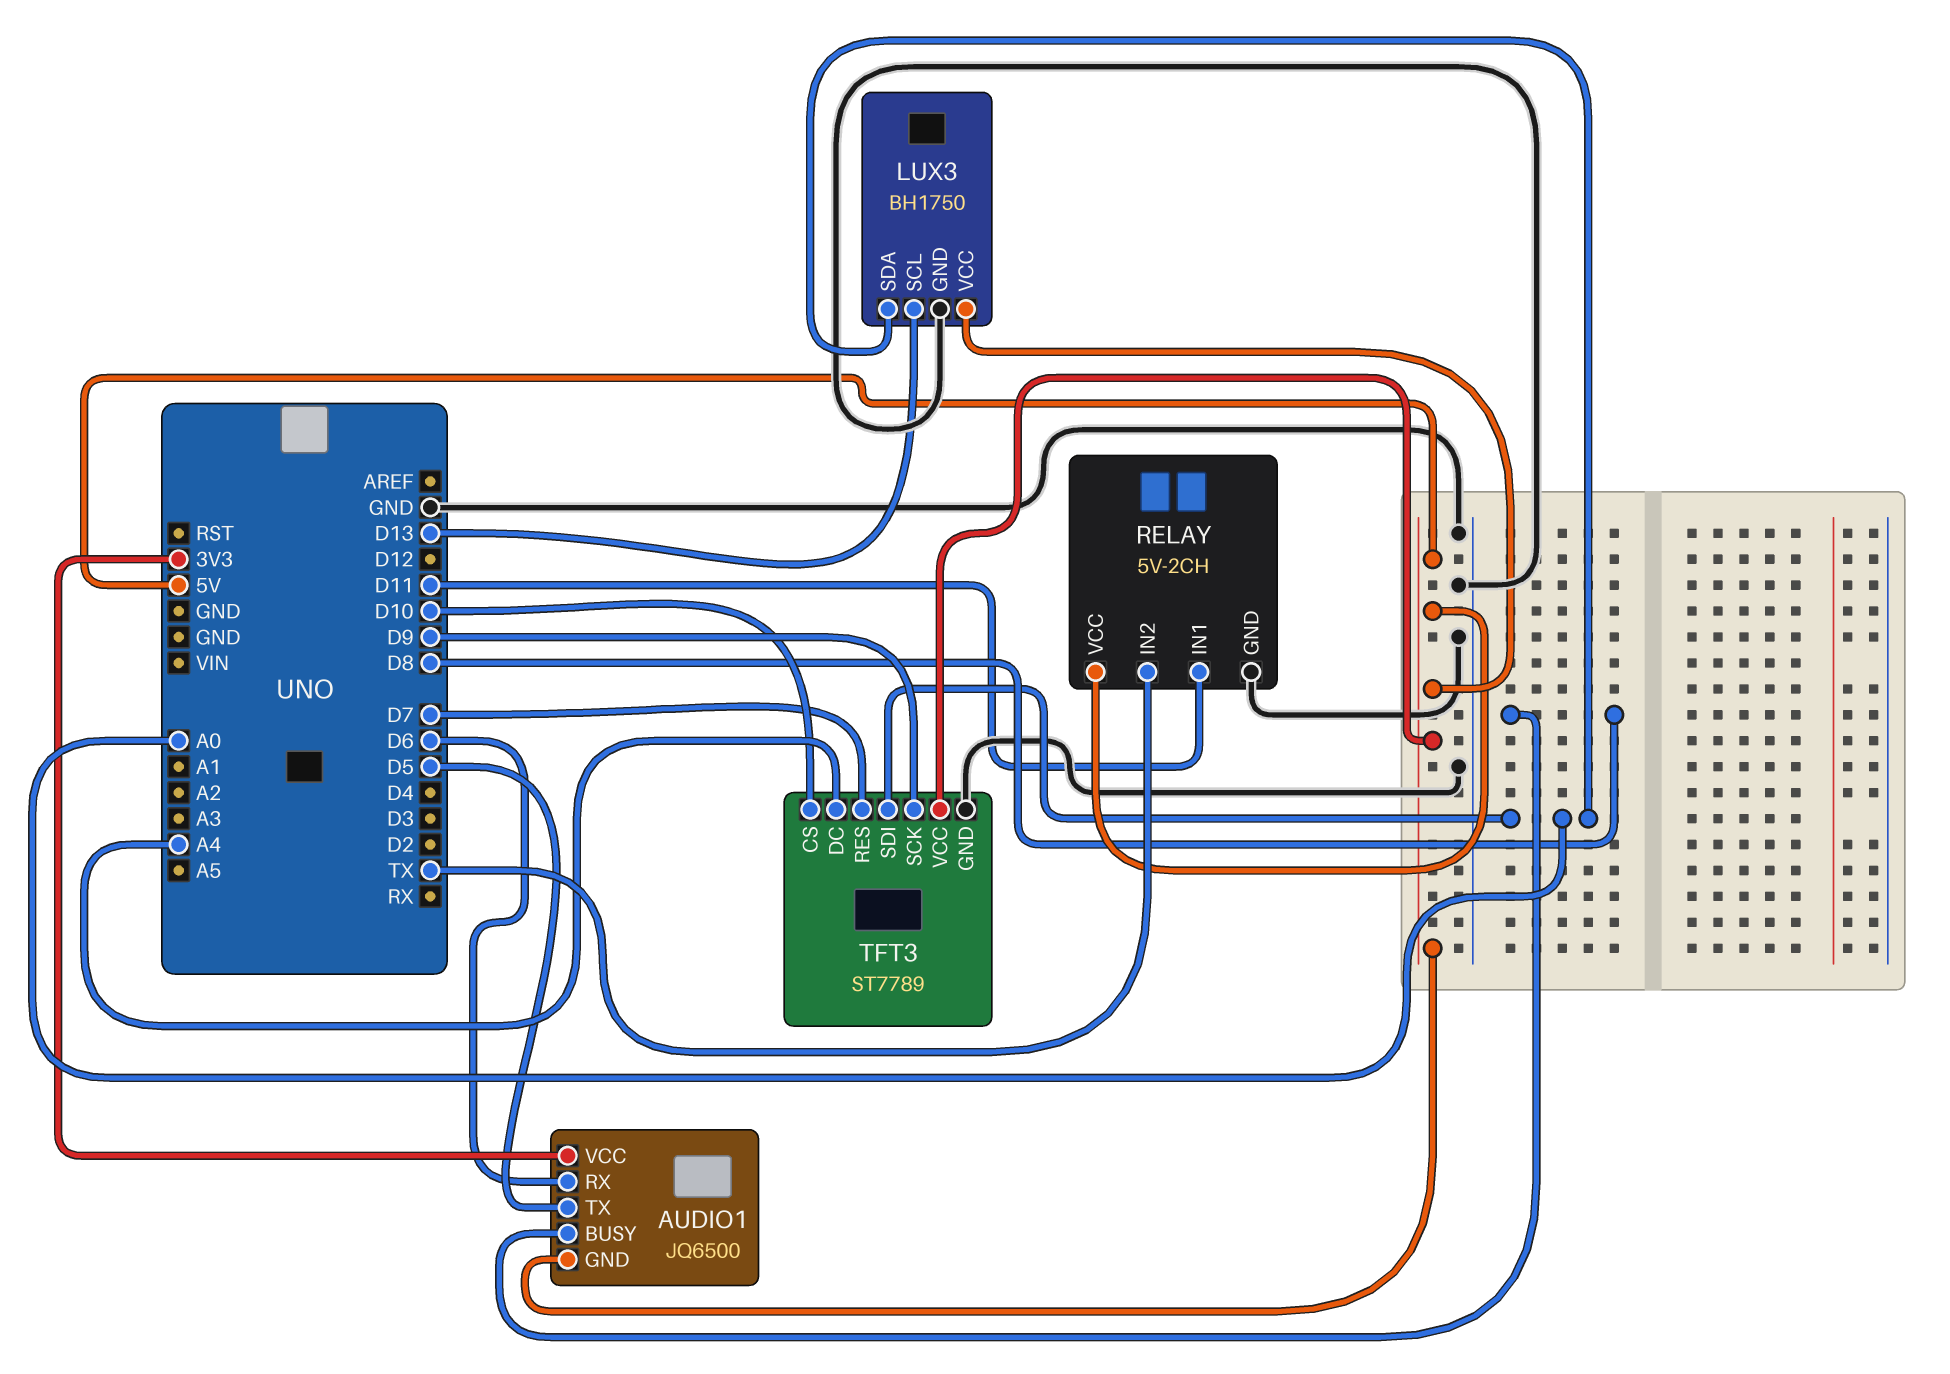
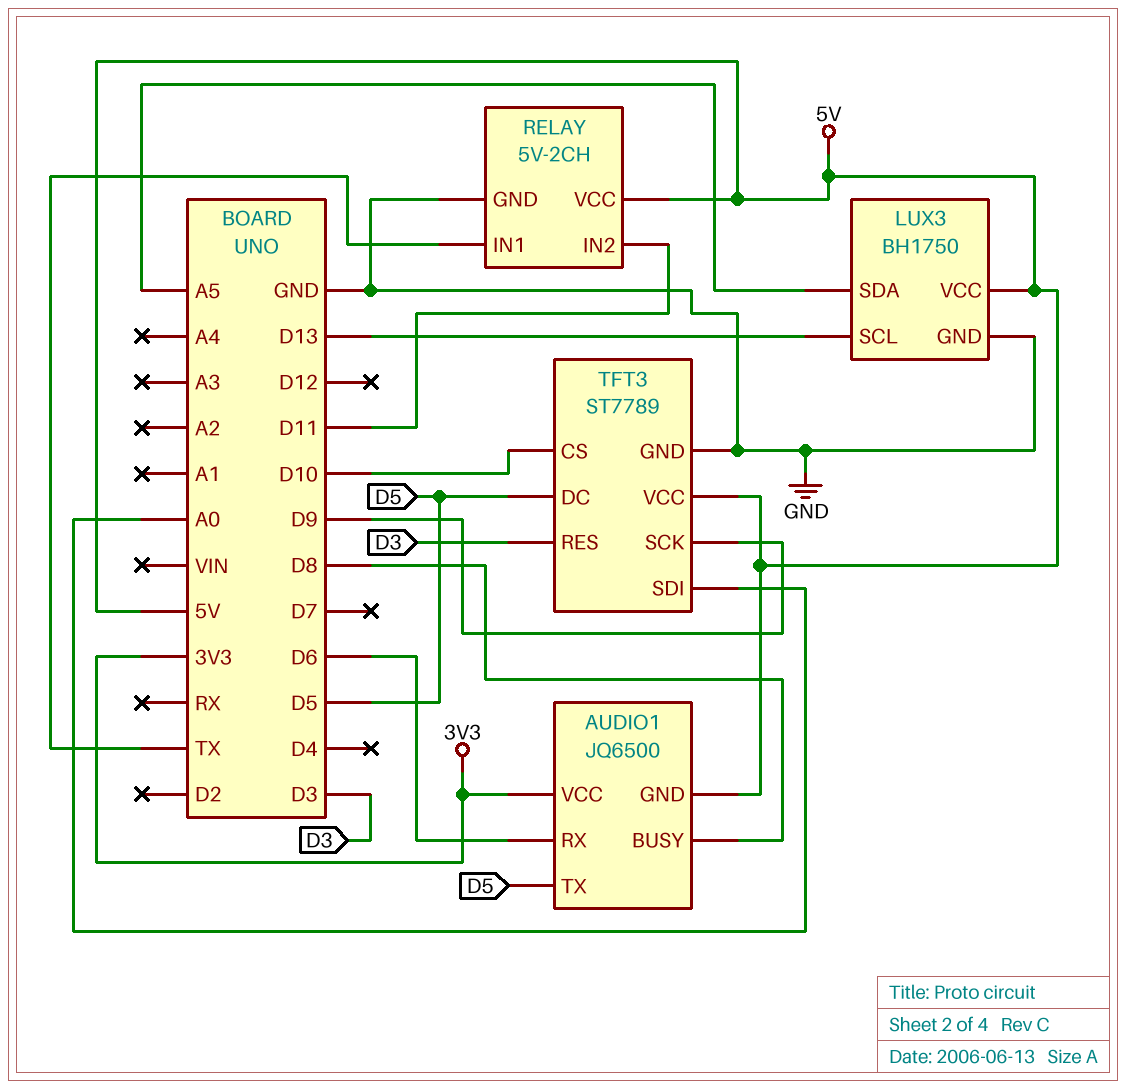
LUX3 pin SDA: A0 -> A5
RELAY pin IN1: D11 -> TX
RELAY pin IN2: TX -> D11
TFT3 pin DC: A4 -> D5
TFT3 pin RES: D7 -> D3

